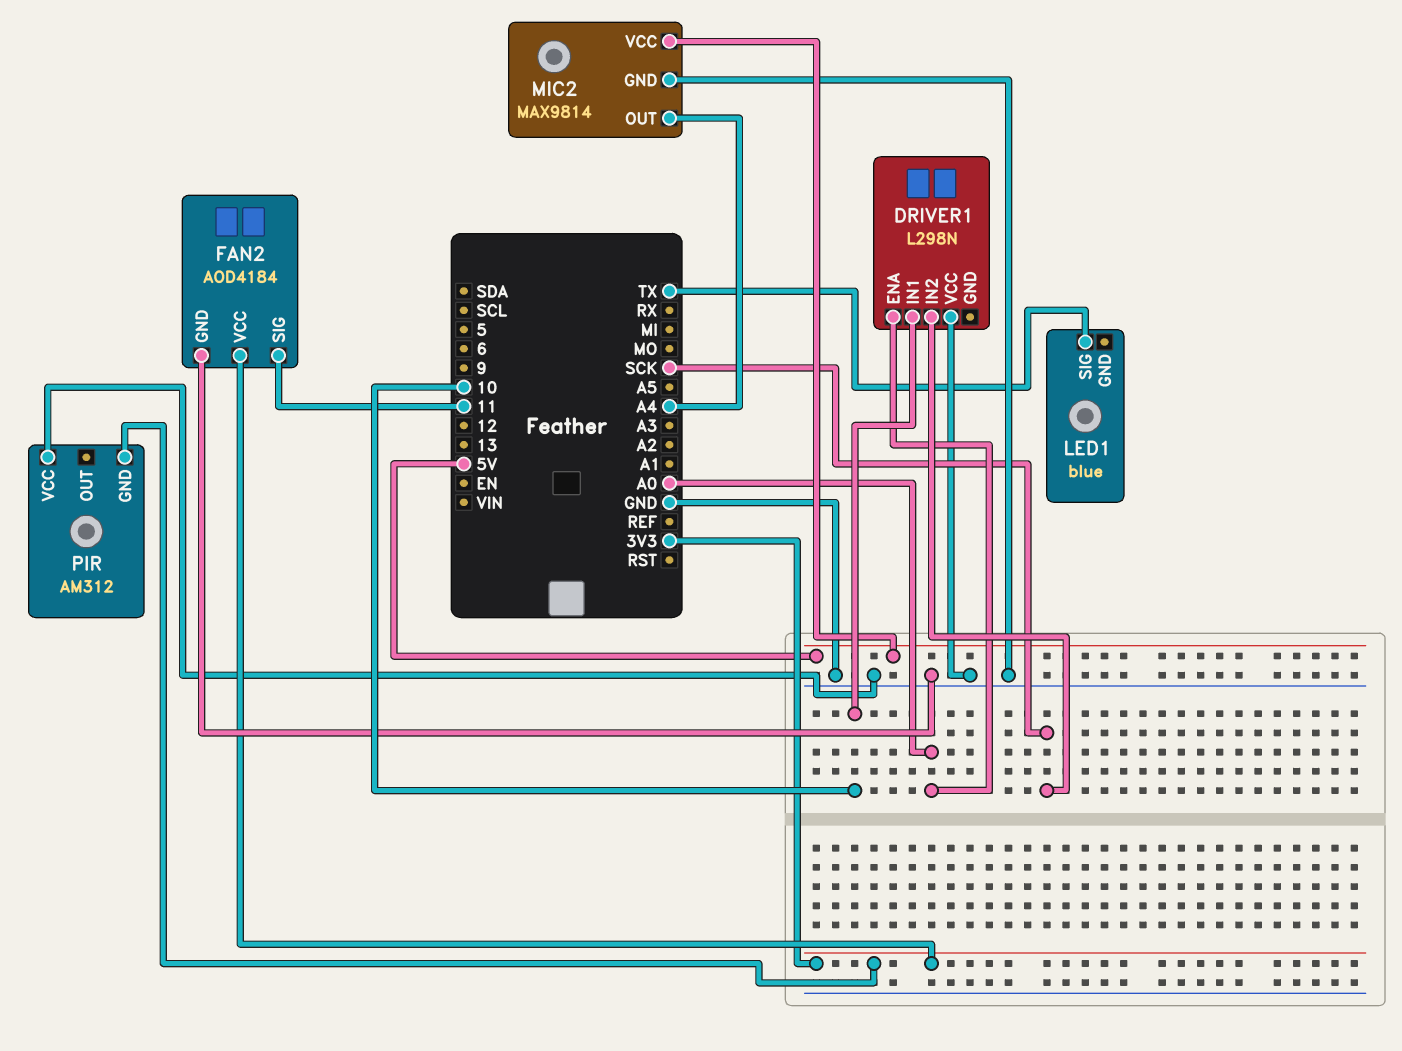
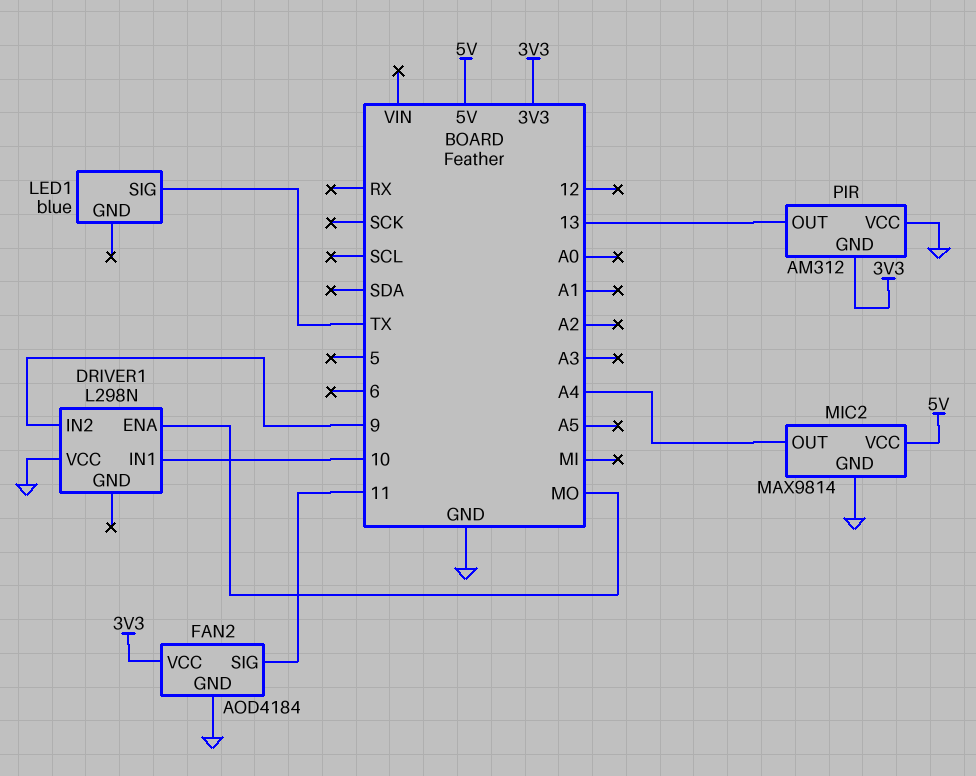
DRIVER1 pin ENA: A0 -> MO
DRIVER1 pin IN2: SCK -> 9
PIR pin OUT: none -> 13

